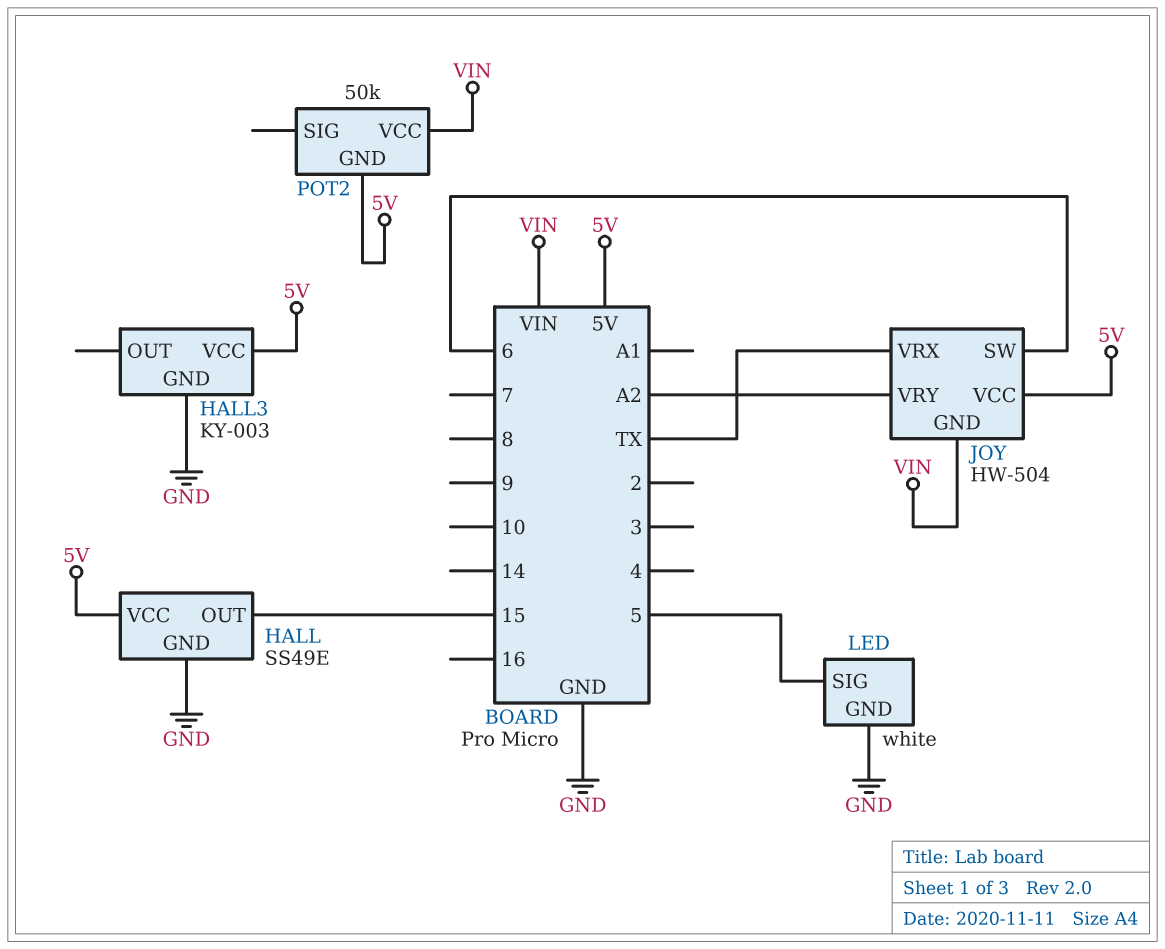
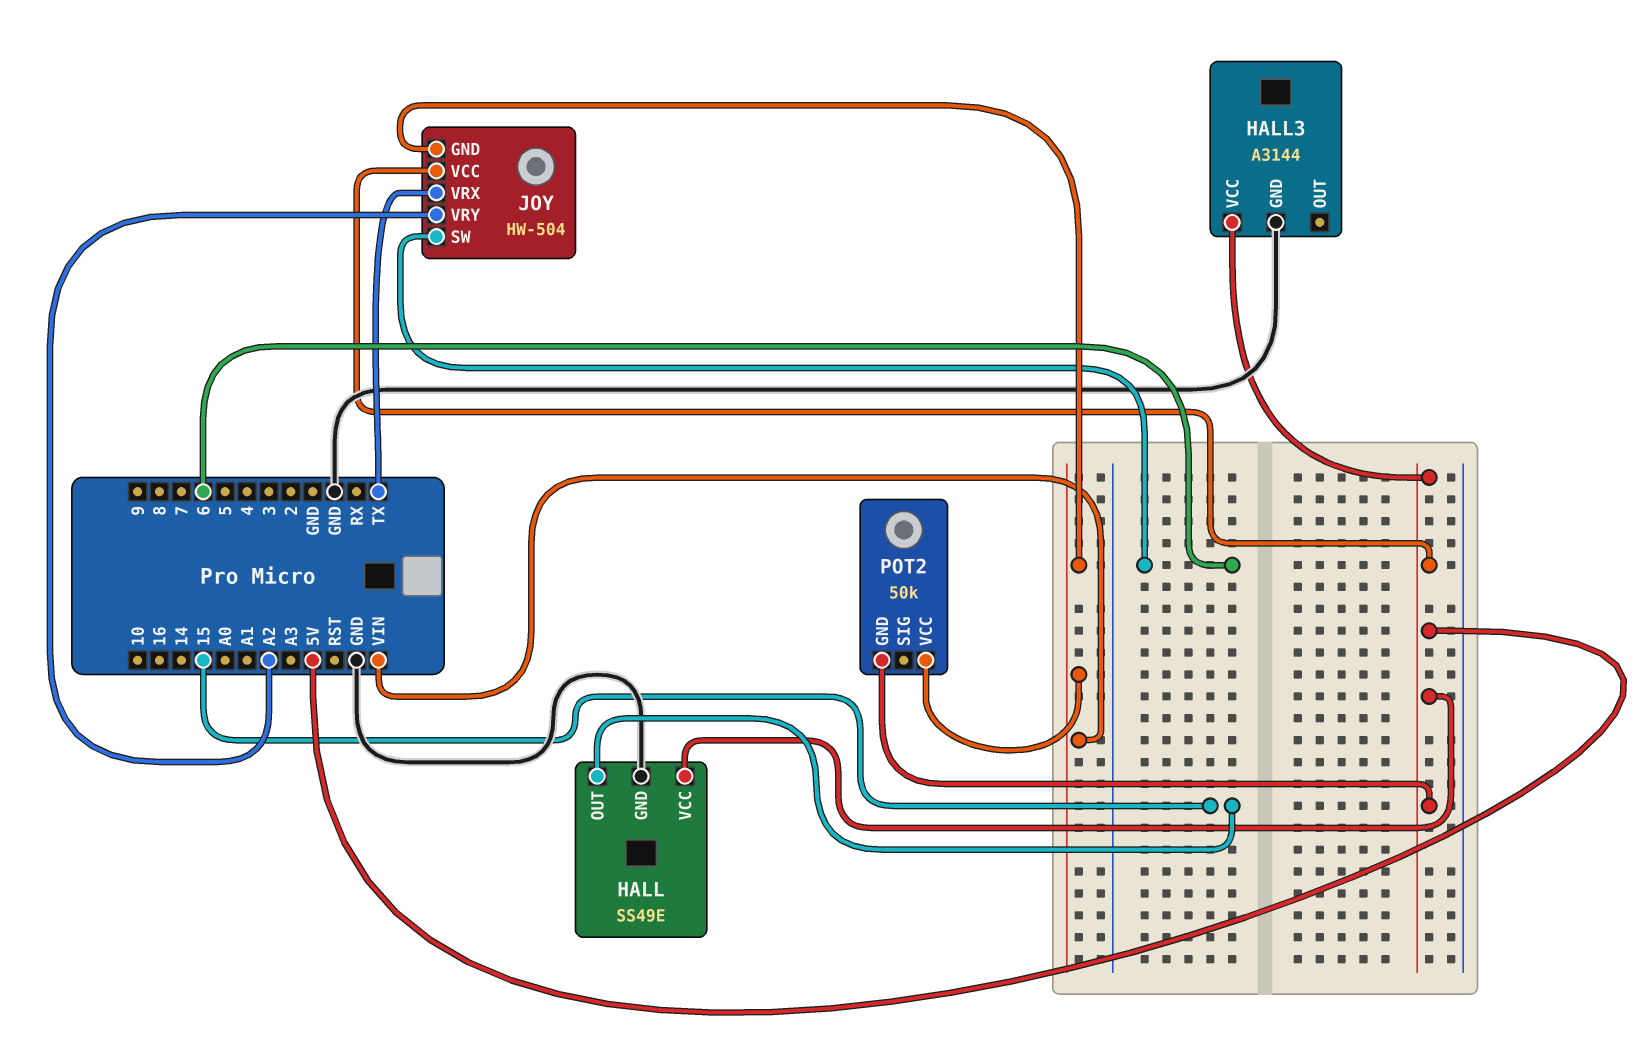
HALL3: KY-003 -> A3144
LED: white -> none
LED pin GND: GND -> none
LED pin SIG: 5 -> none

